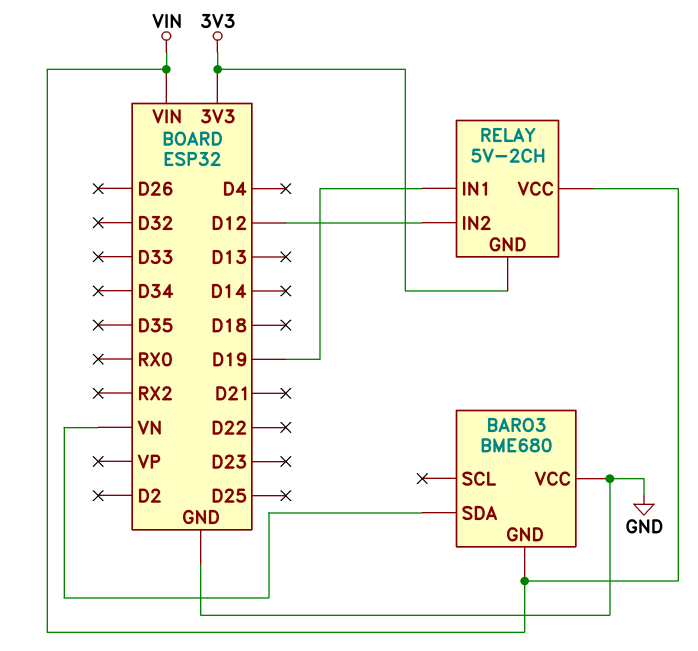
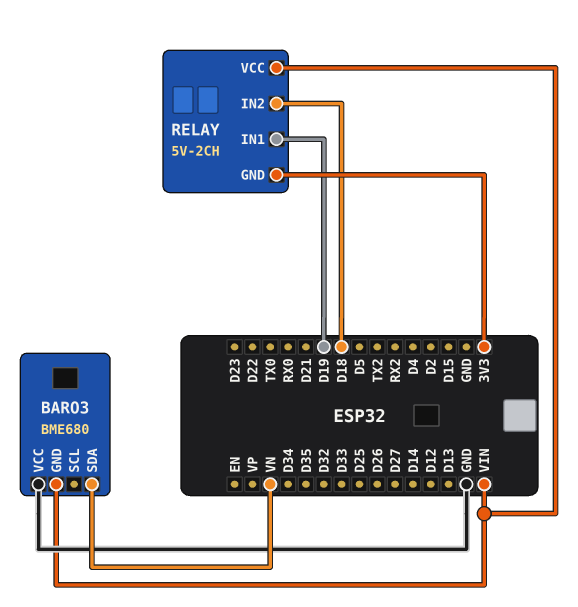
RELAY pin IN2: D12 -> D18

